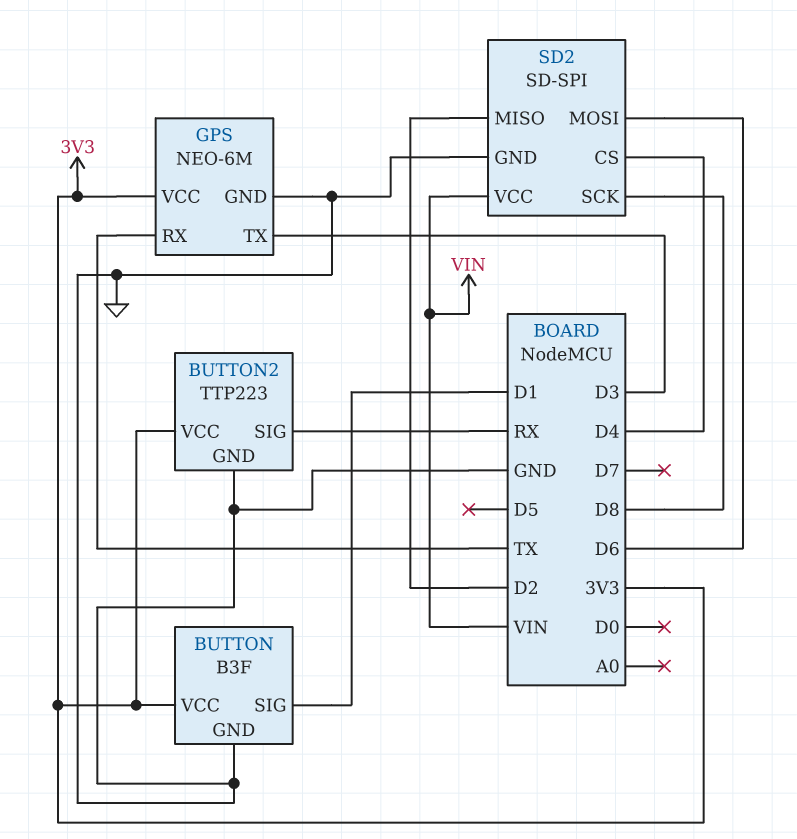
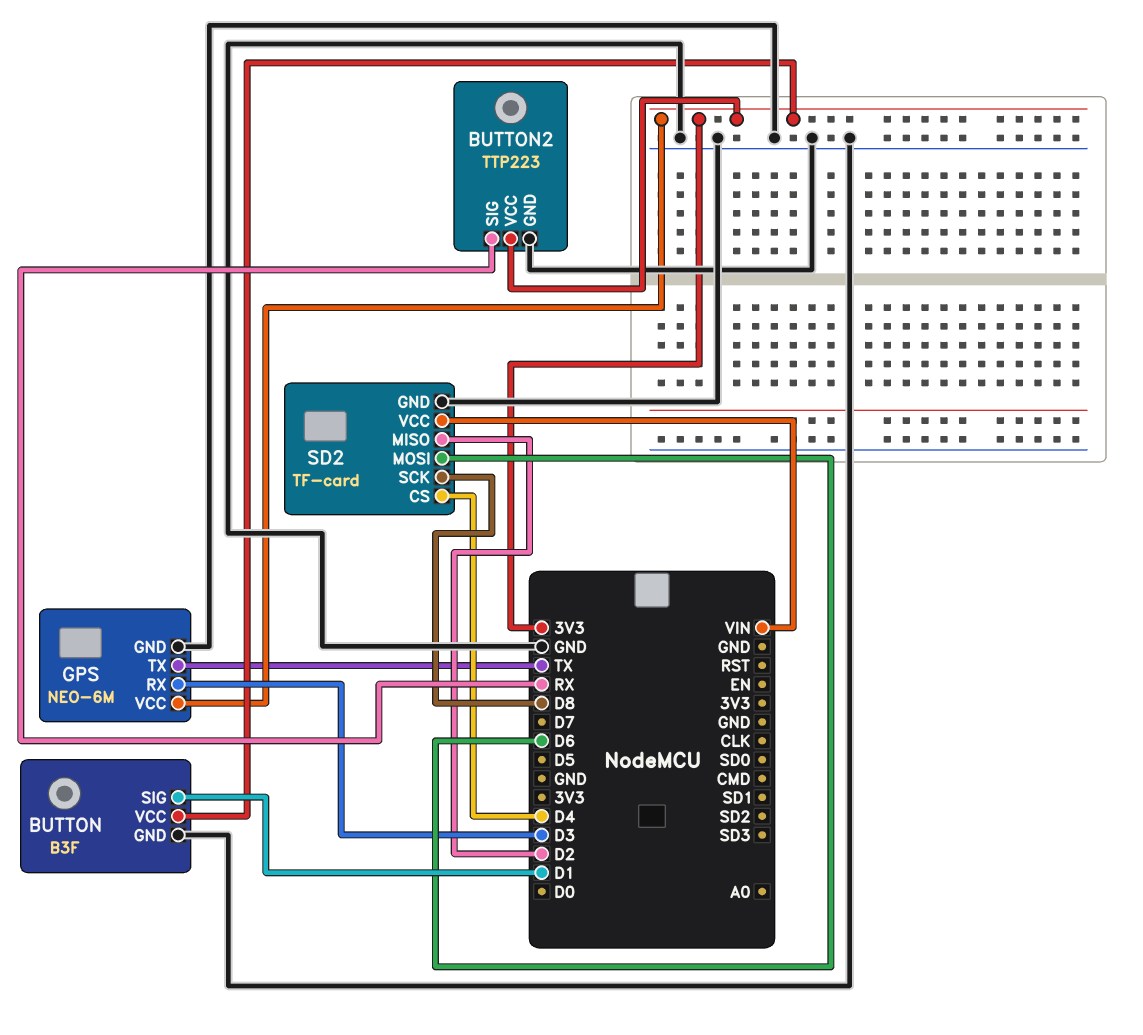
GPS pin RX: TX -> D3
GPS pin TX: D3 -> TX
SD2: SD-SPI -> TF-card

